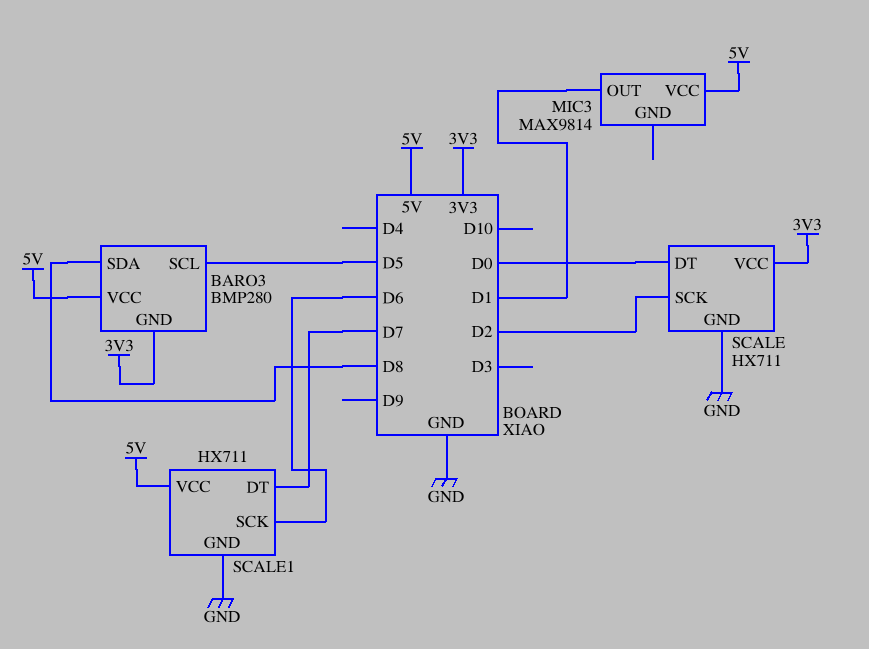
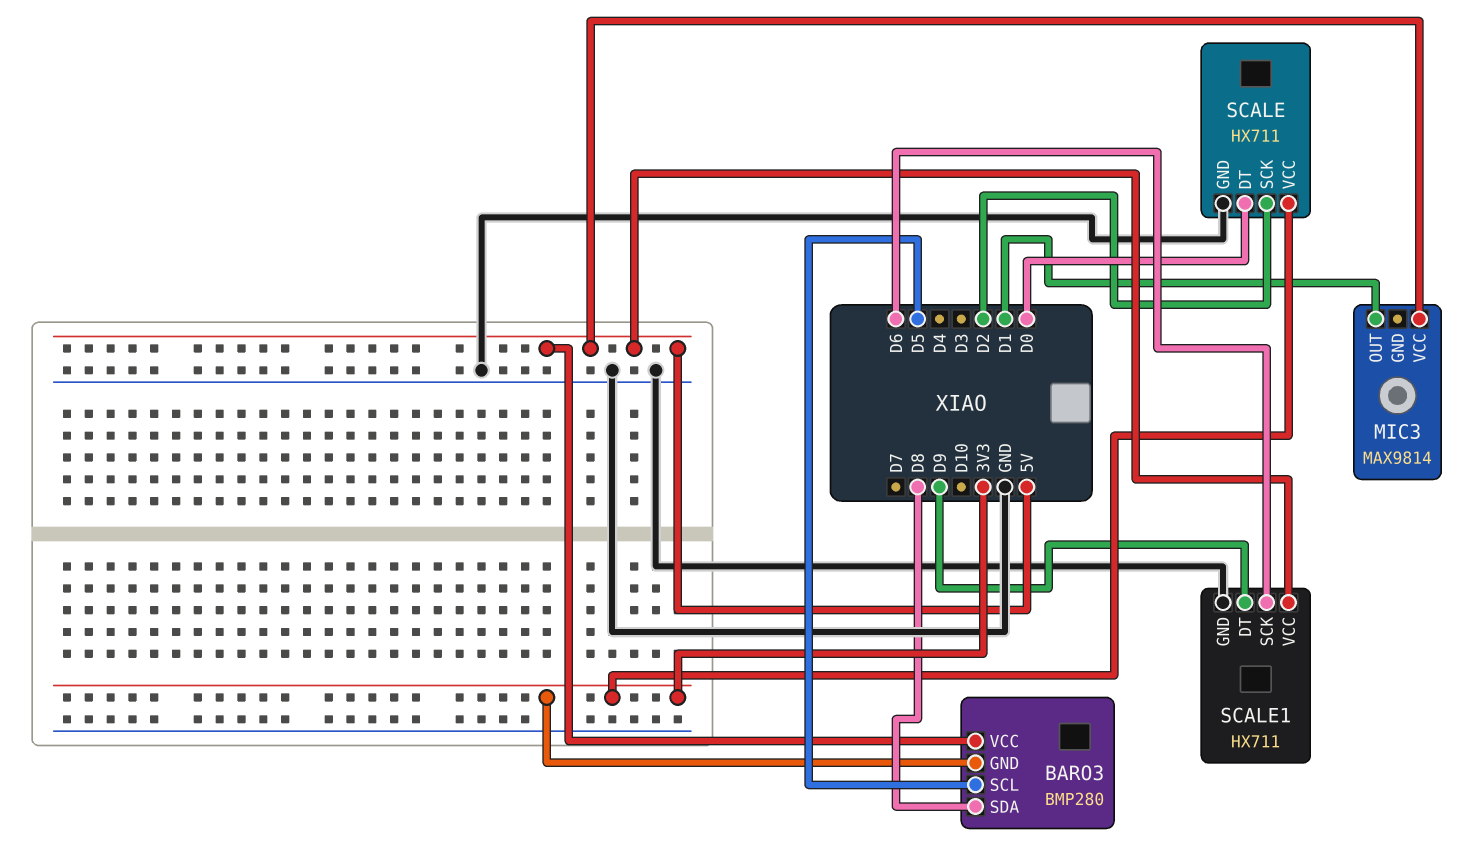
SCALE1 pin DT: D7 -> D9

